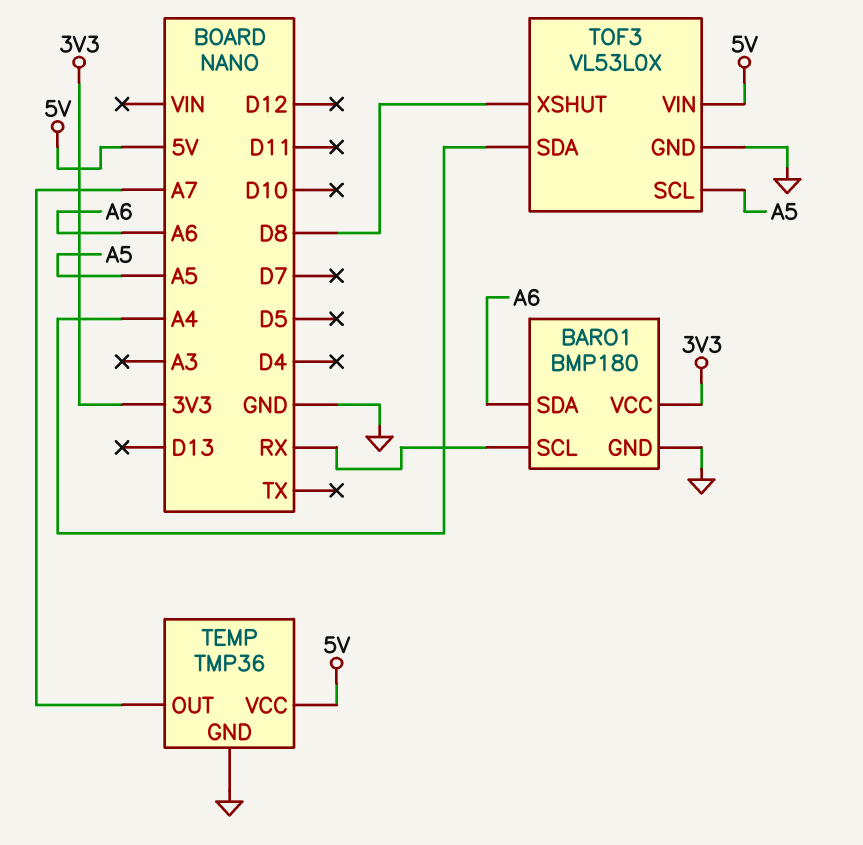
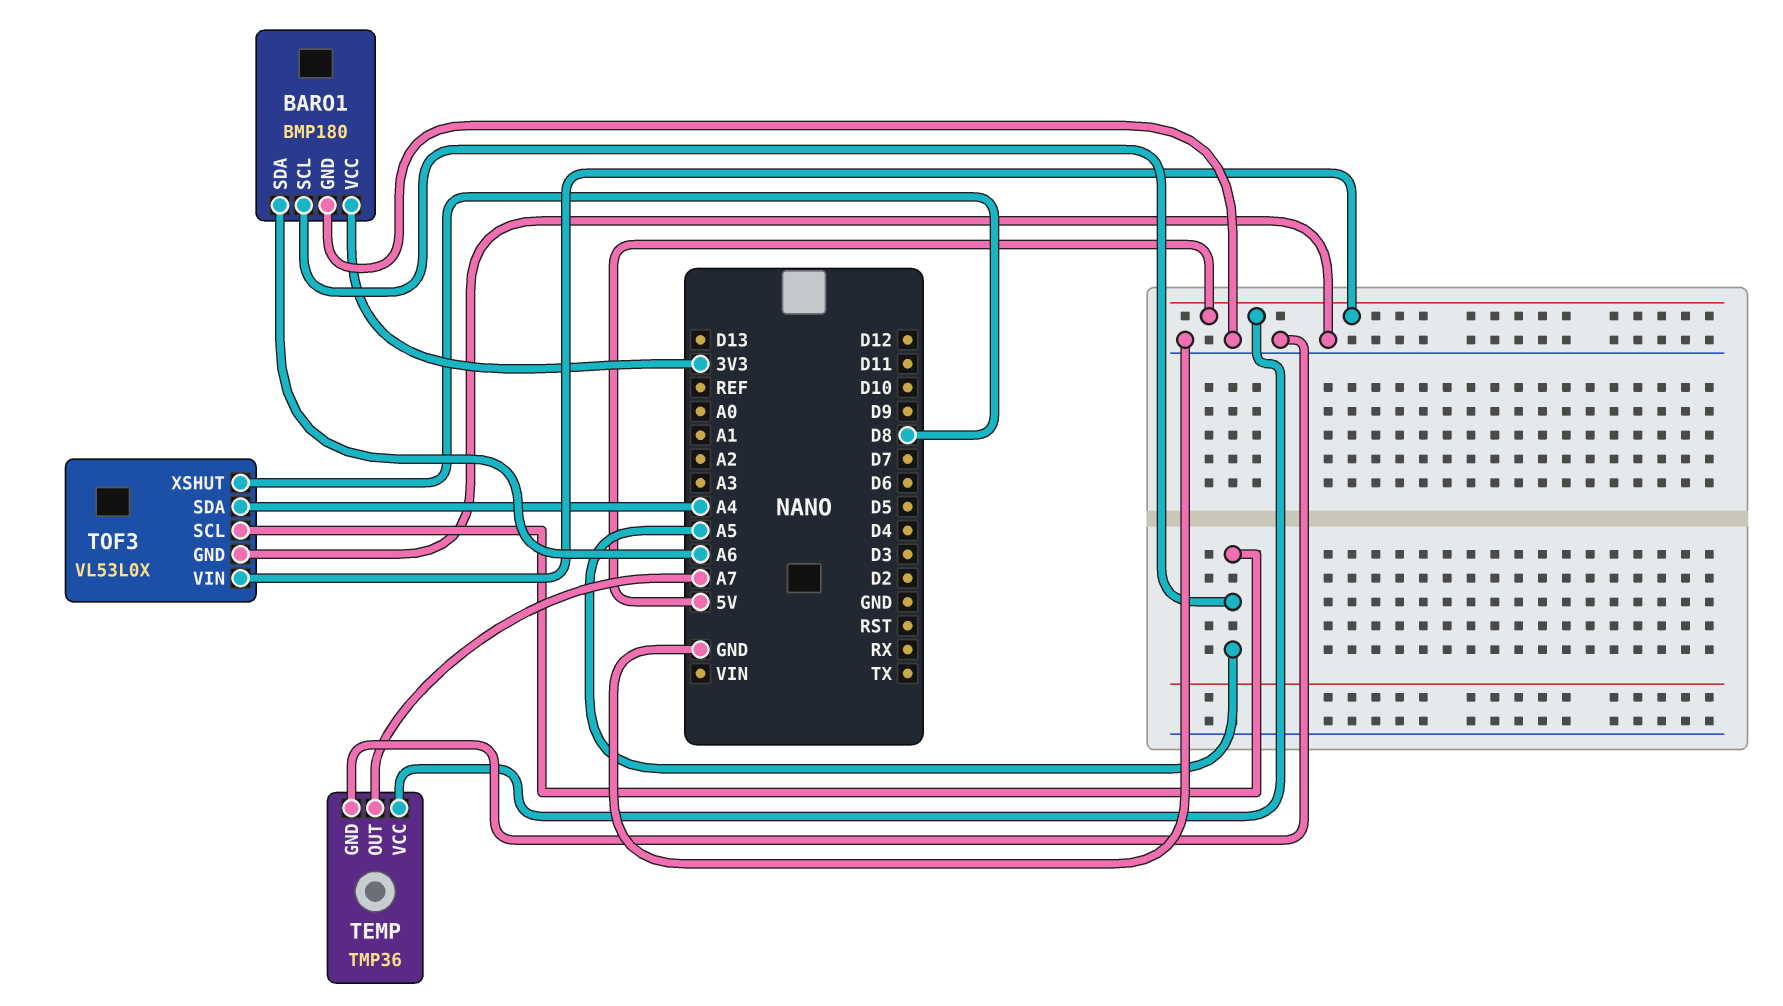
BARO1 pin SCL: RX -> A5

